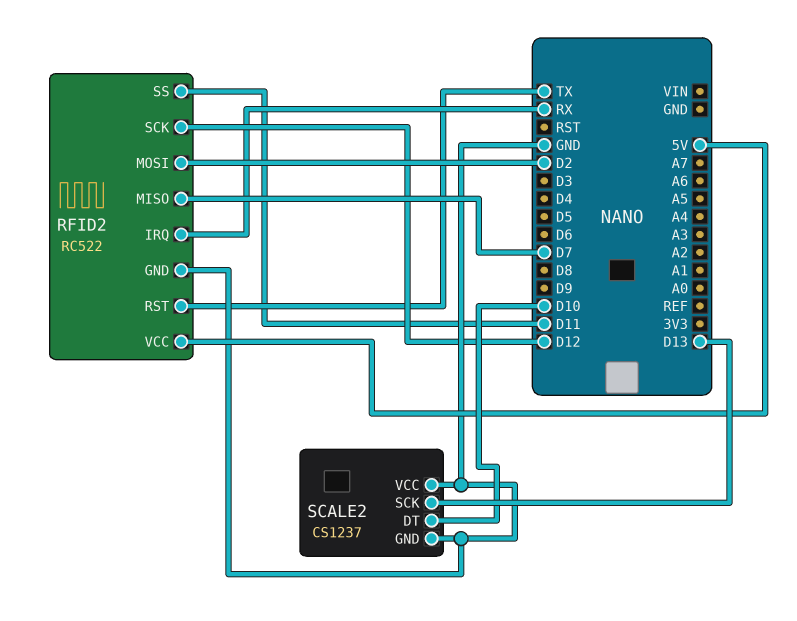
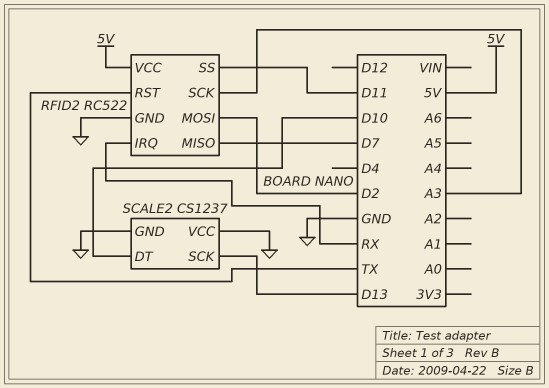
RFID2 pin SCK: D12 -> A3

